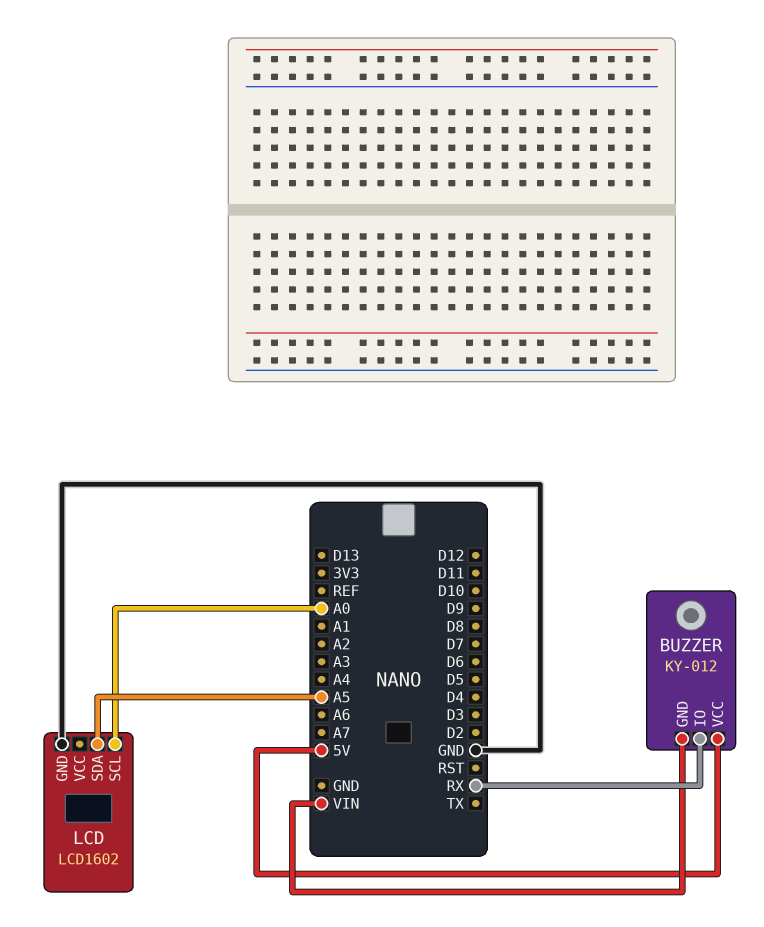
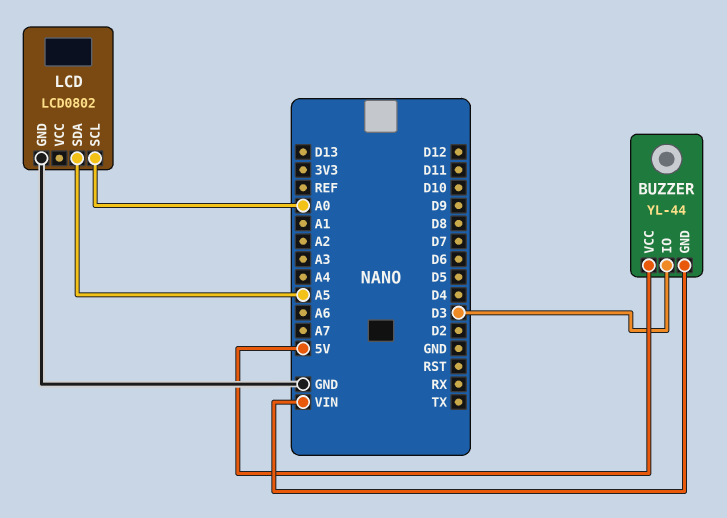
BUZZER: KY-012 -> YL-44
BUZZER pin IO: RX -> D3
LCD: LCD1602 -> LCD0802

